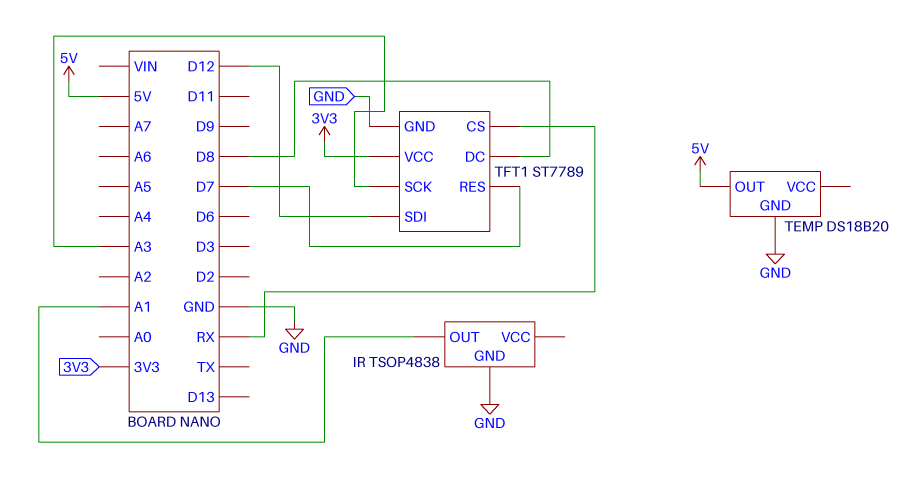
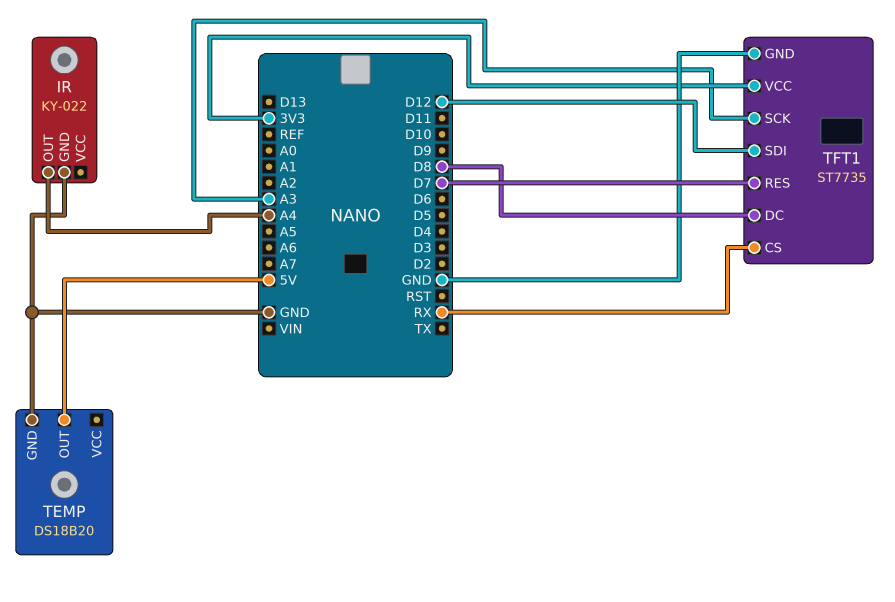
IR: TSOP4838 -> KY-022
IR pin OUT: A1 -> A4
TFT1: ST7789 -> ST7735

